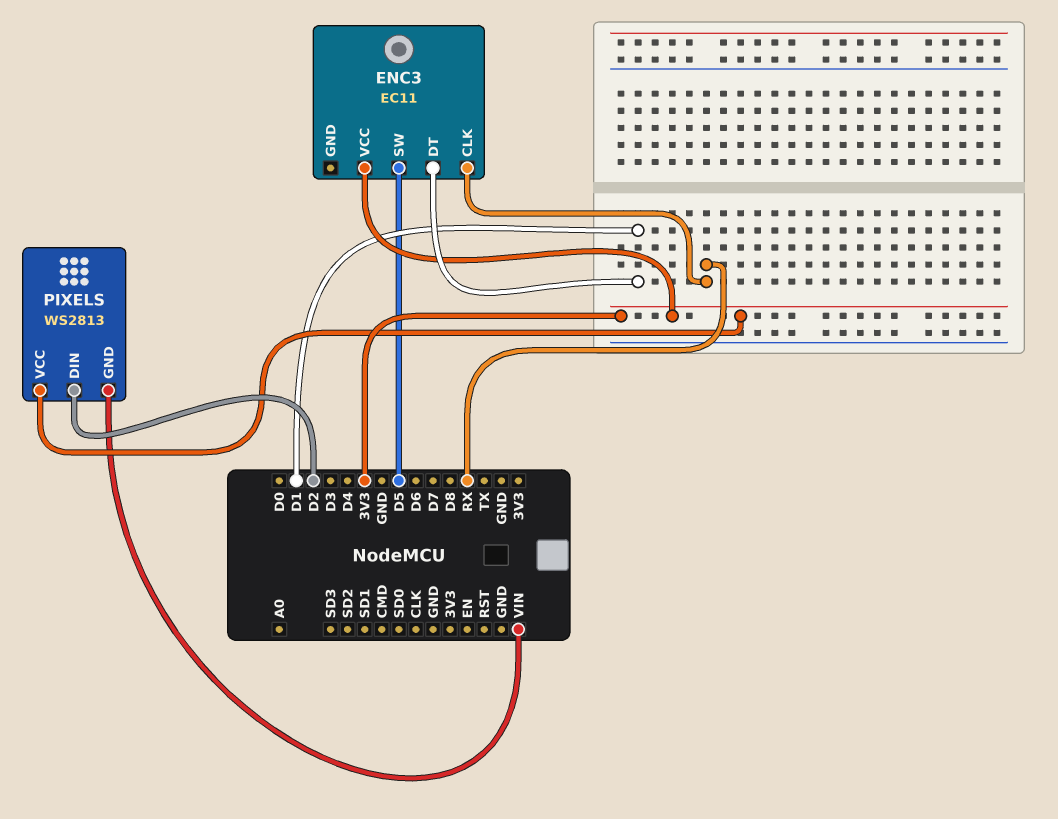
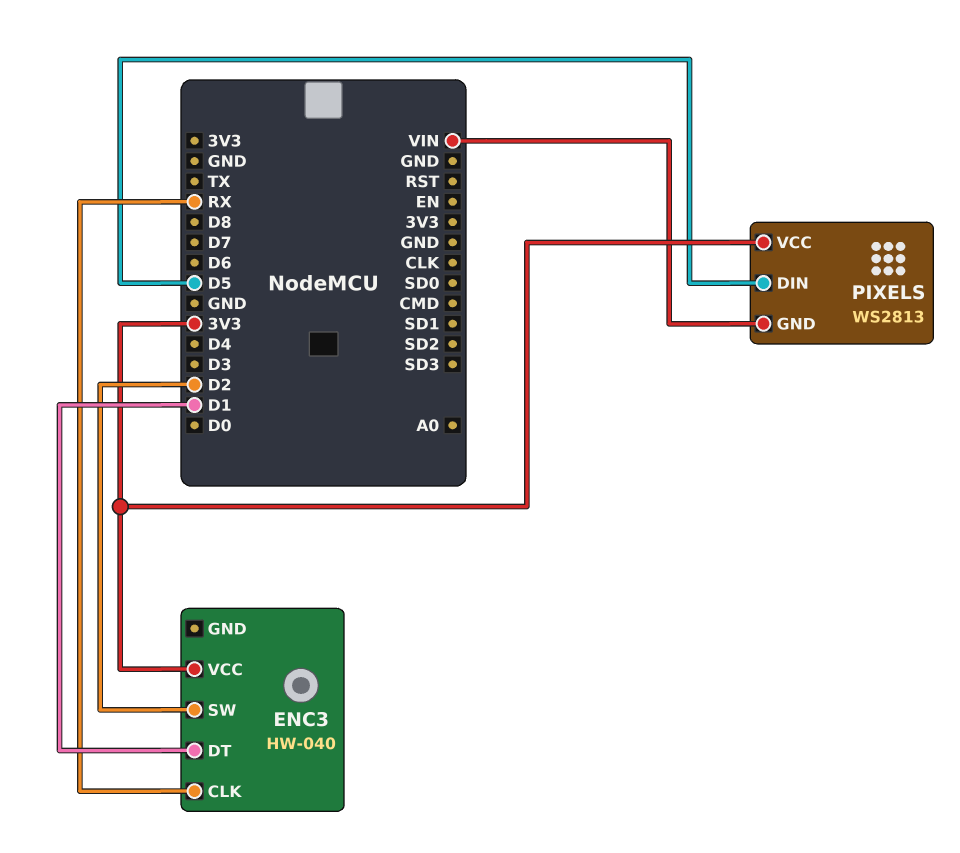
ENC3: EC11 -> HW-040
ENC3 pin SW: D5 -> D2
PIXELS pin DIN: D2 -> D5

